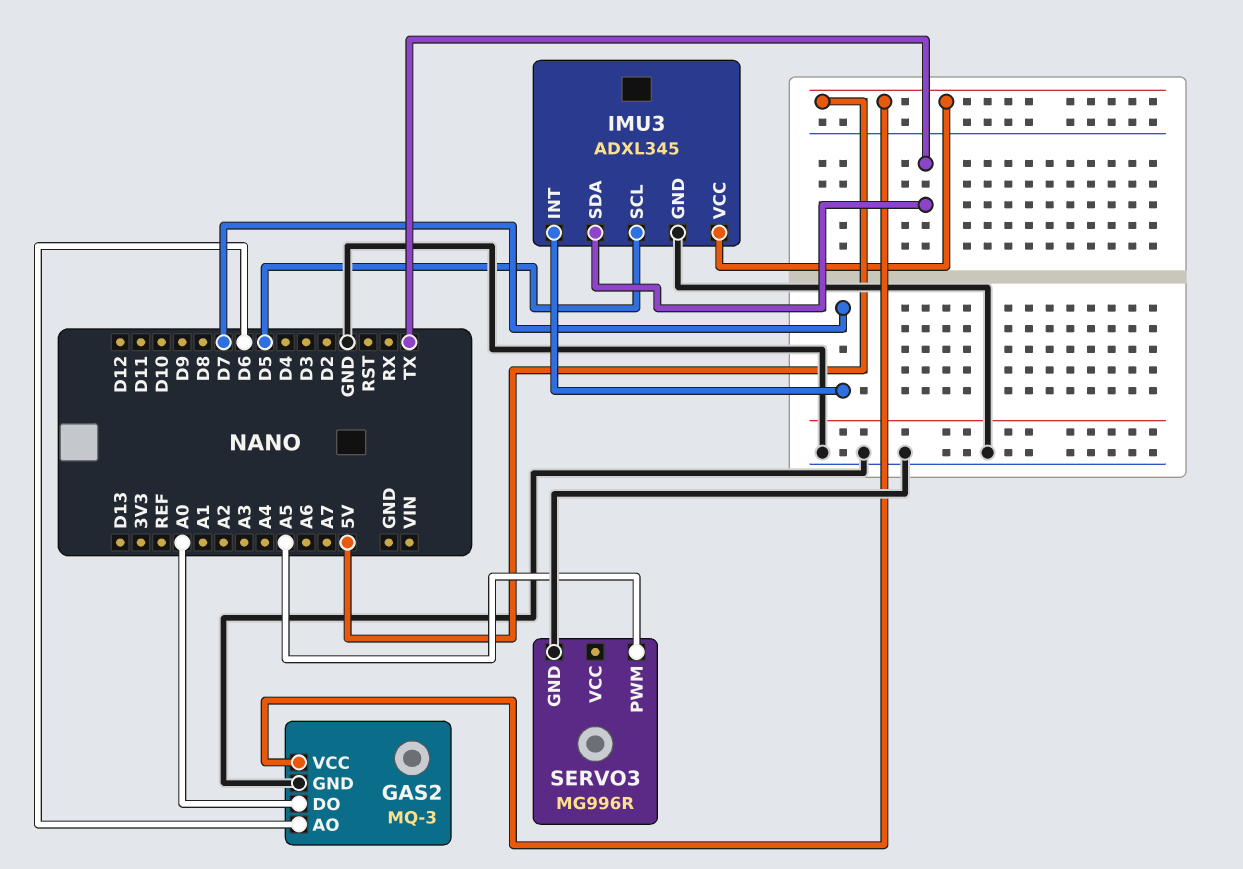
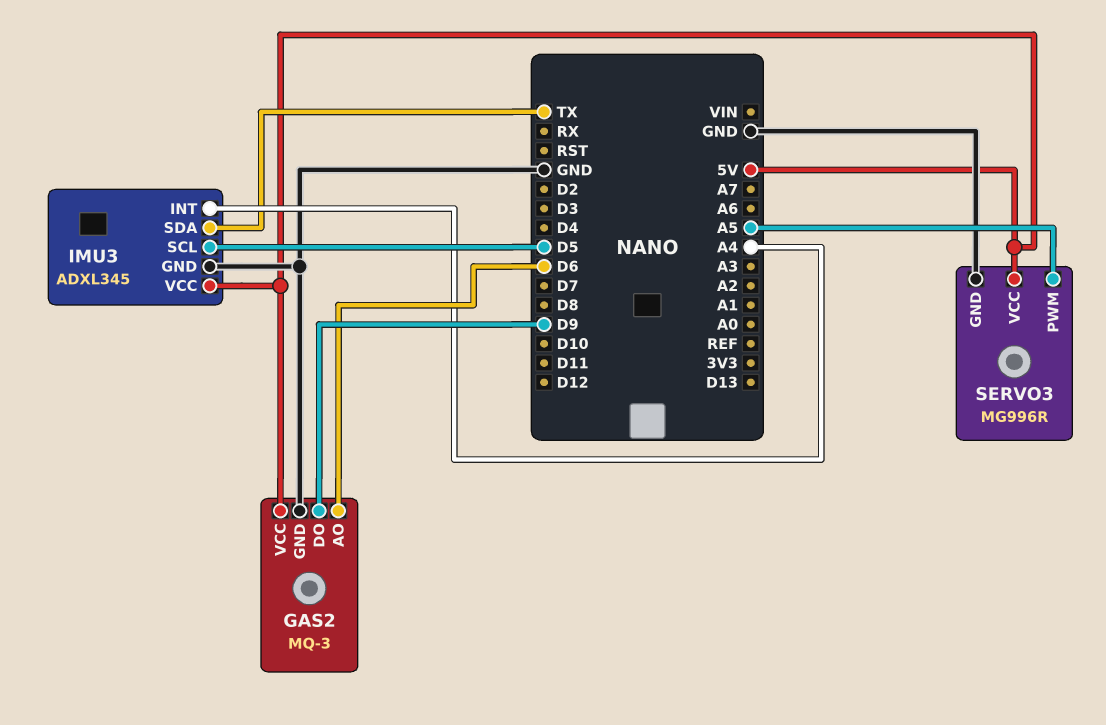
GAS2 pin DO: A0 -> D9
IMU3 pin INT: D7 -> A4
SERVO3 pin VCC: none -> 5V

